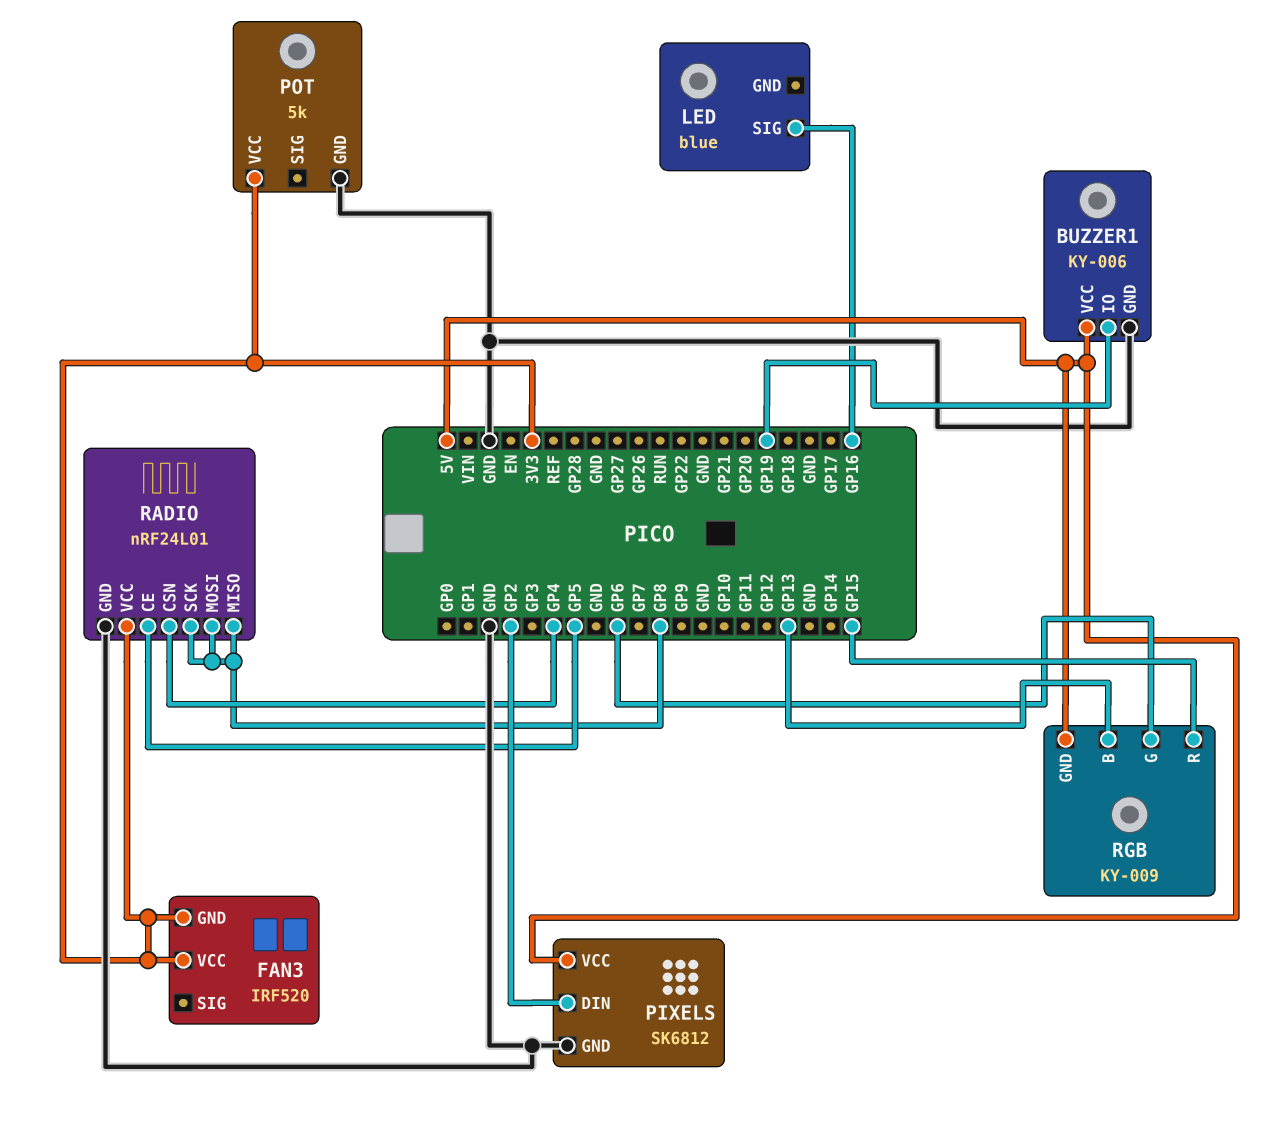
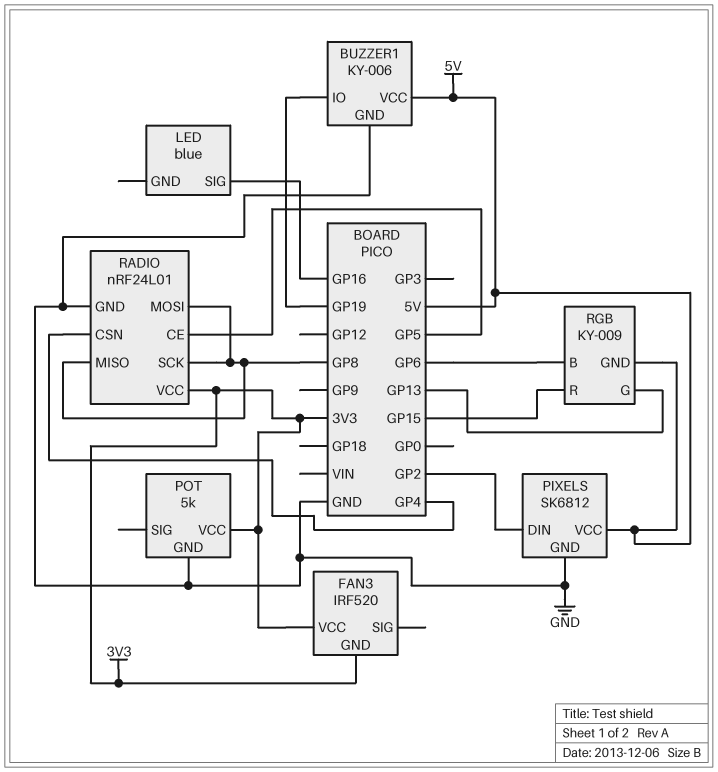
RGB pin B: GP13 -> GP6
RGB pin G: GP6 -> GP13

